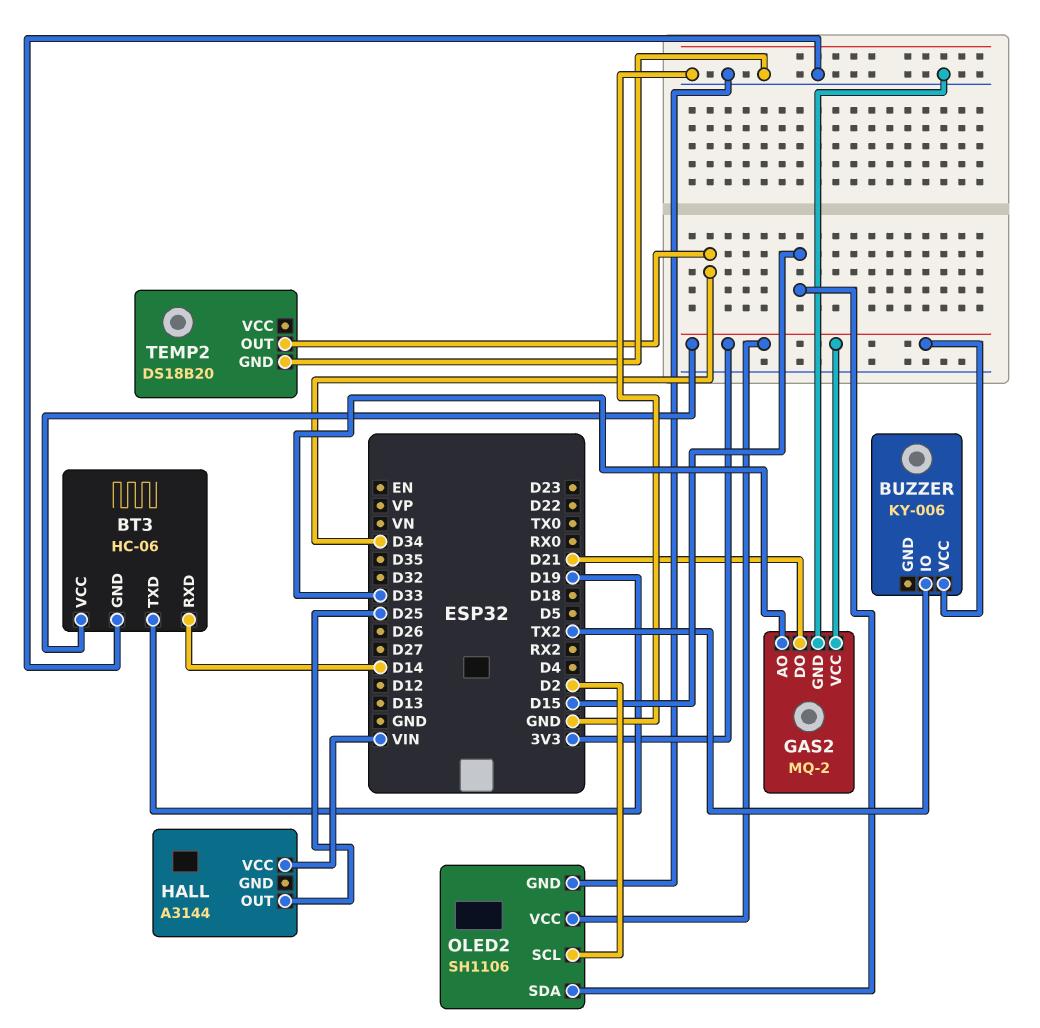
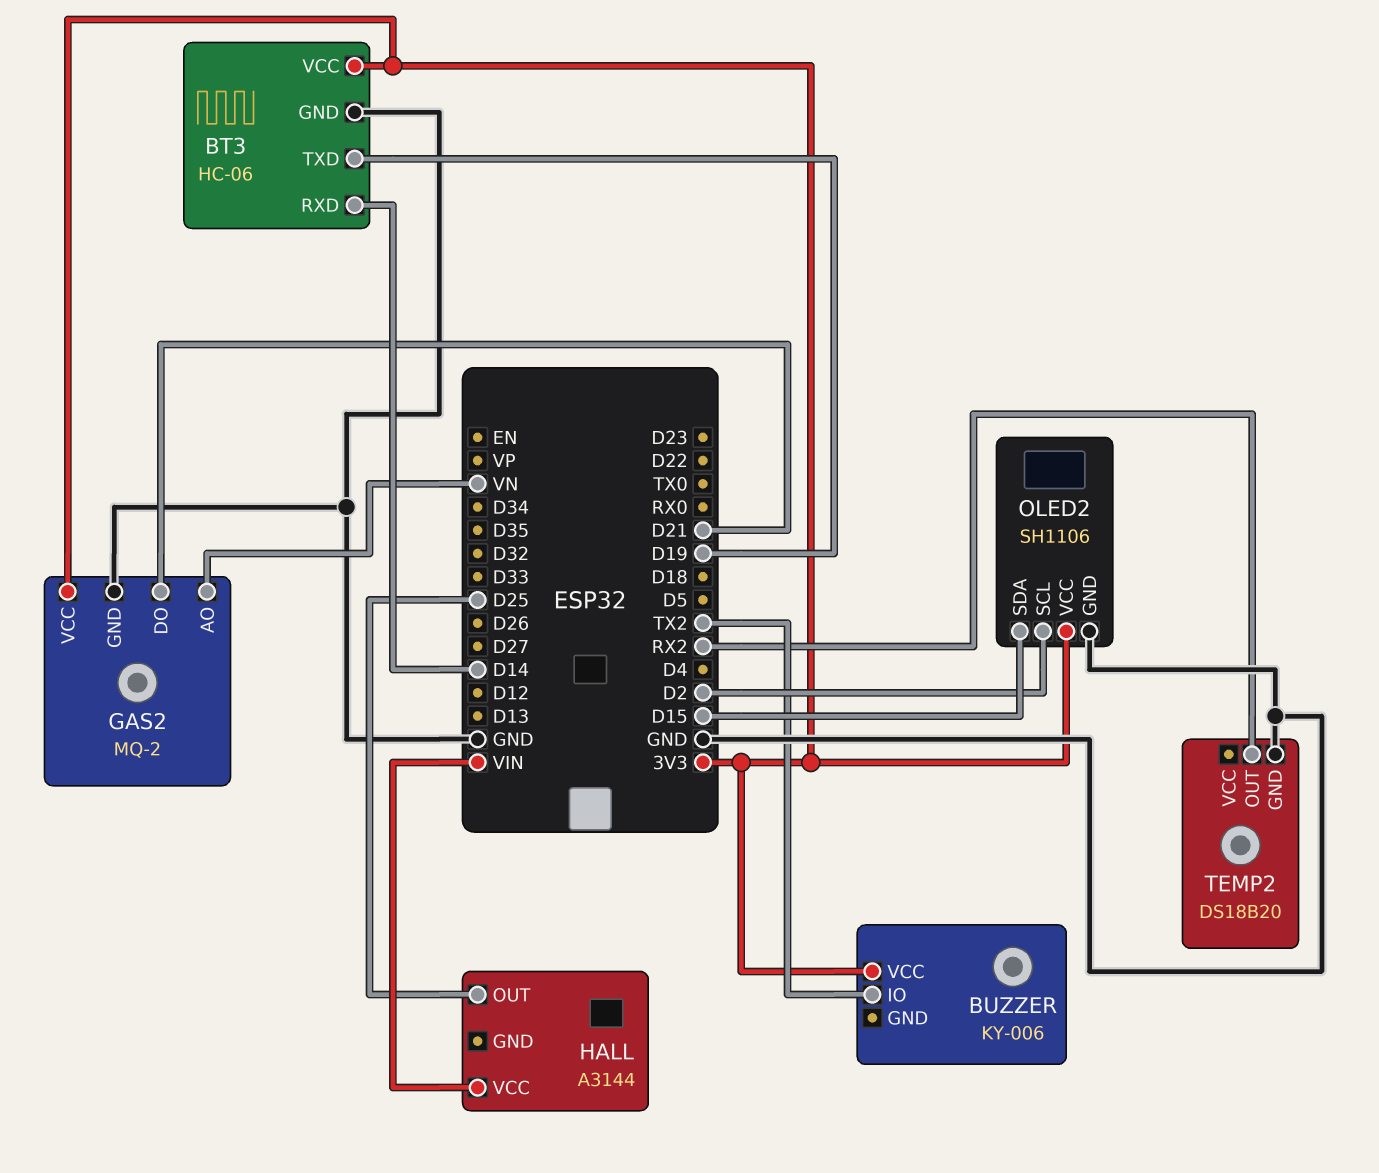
GAS2 pin AO: D33 -> VN
TEMP2 pin OUT: D34 -> RX2

